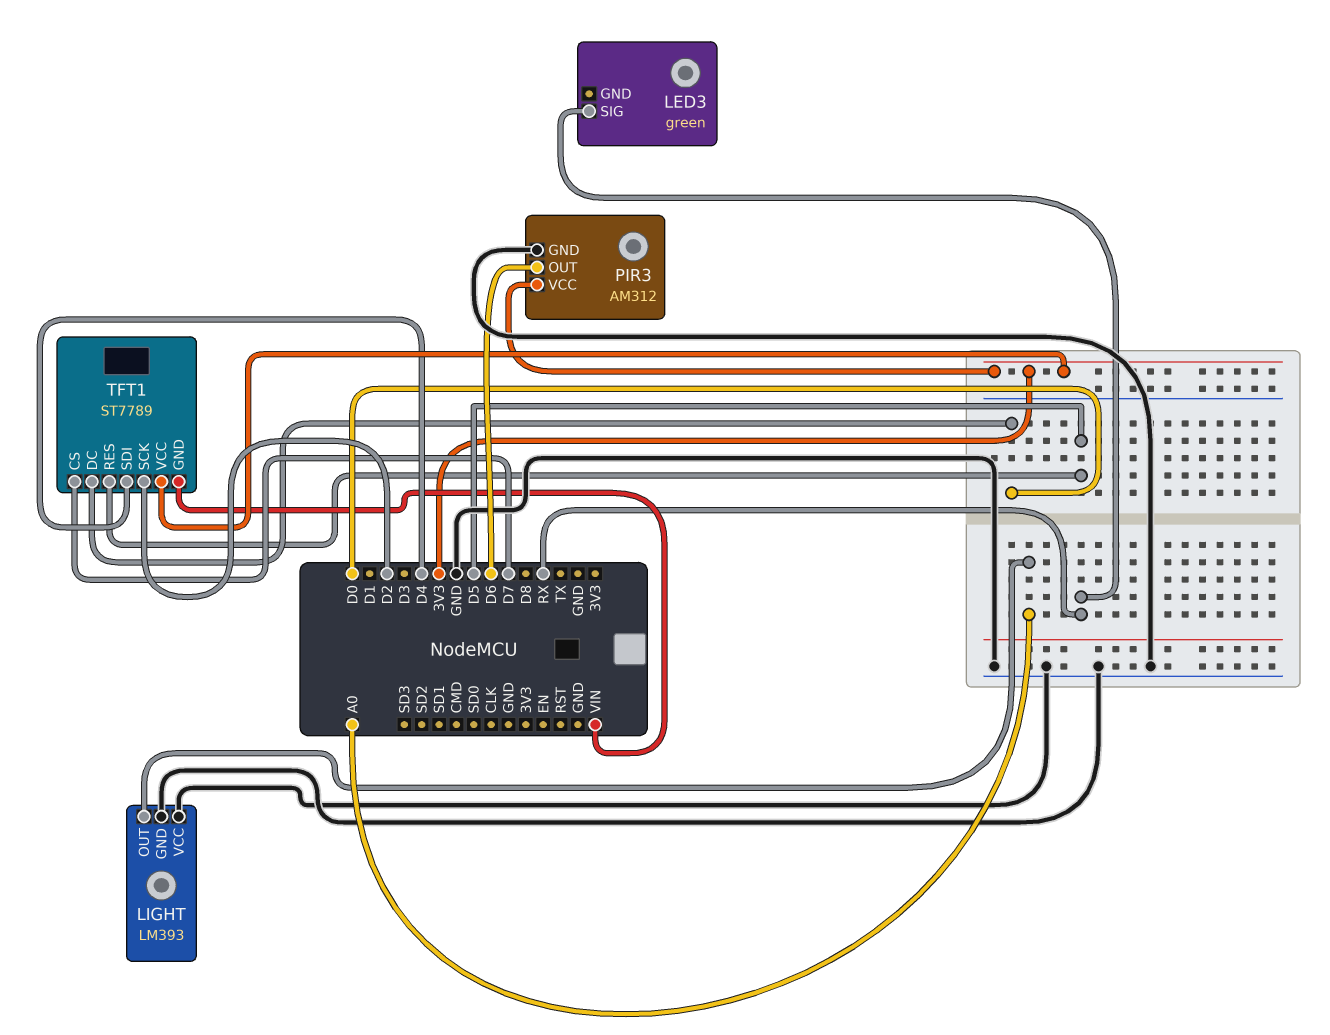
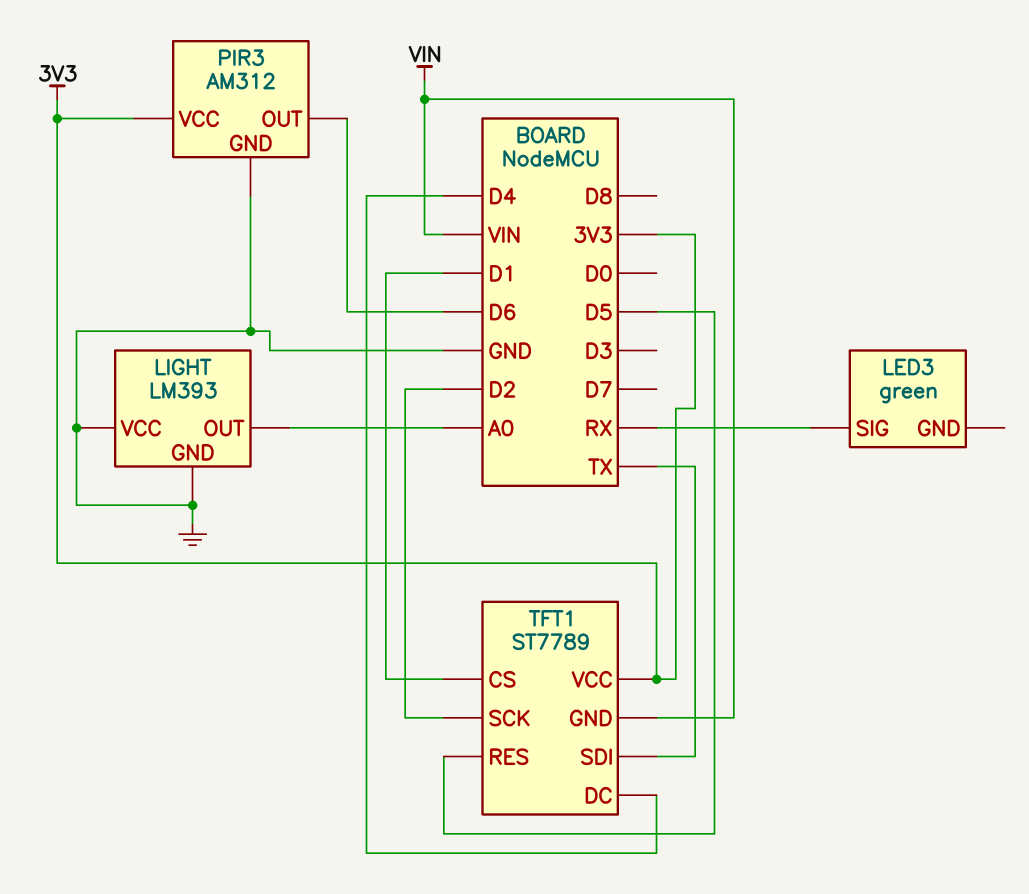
TFT1 pin CS: D7 -> D1
TFT1 pin DC: D0 -> D4
TFT1 pin SDI: D4 -> TX

